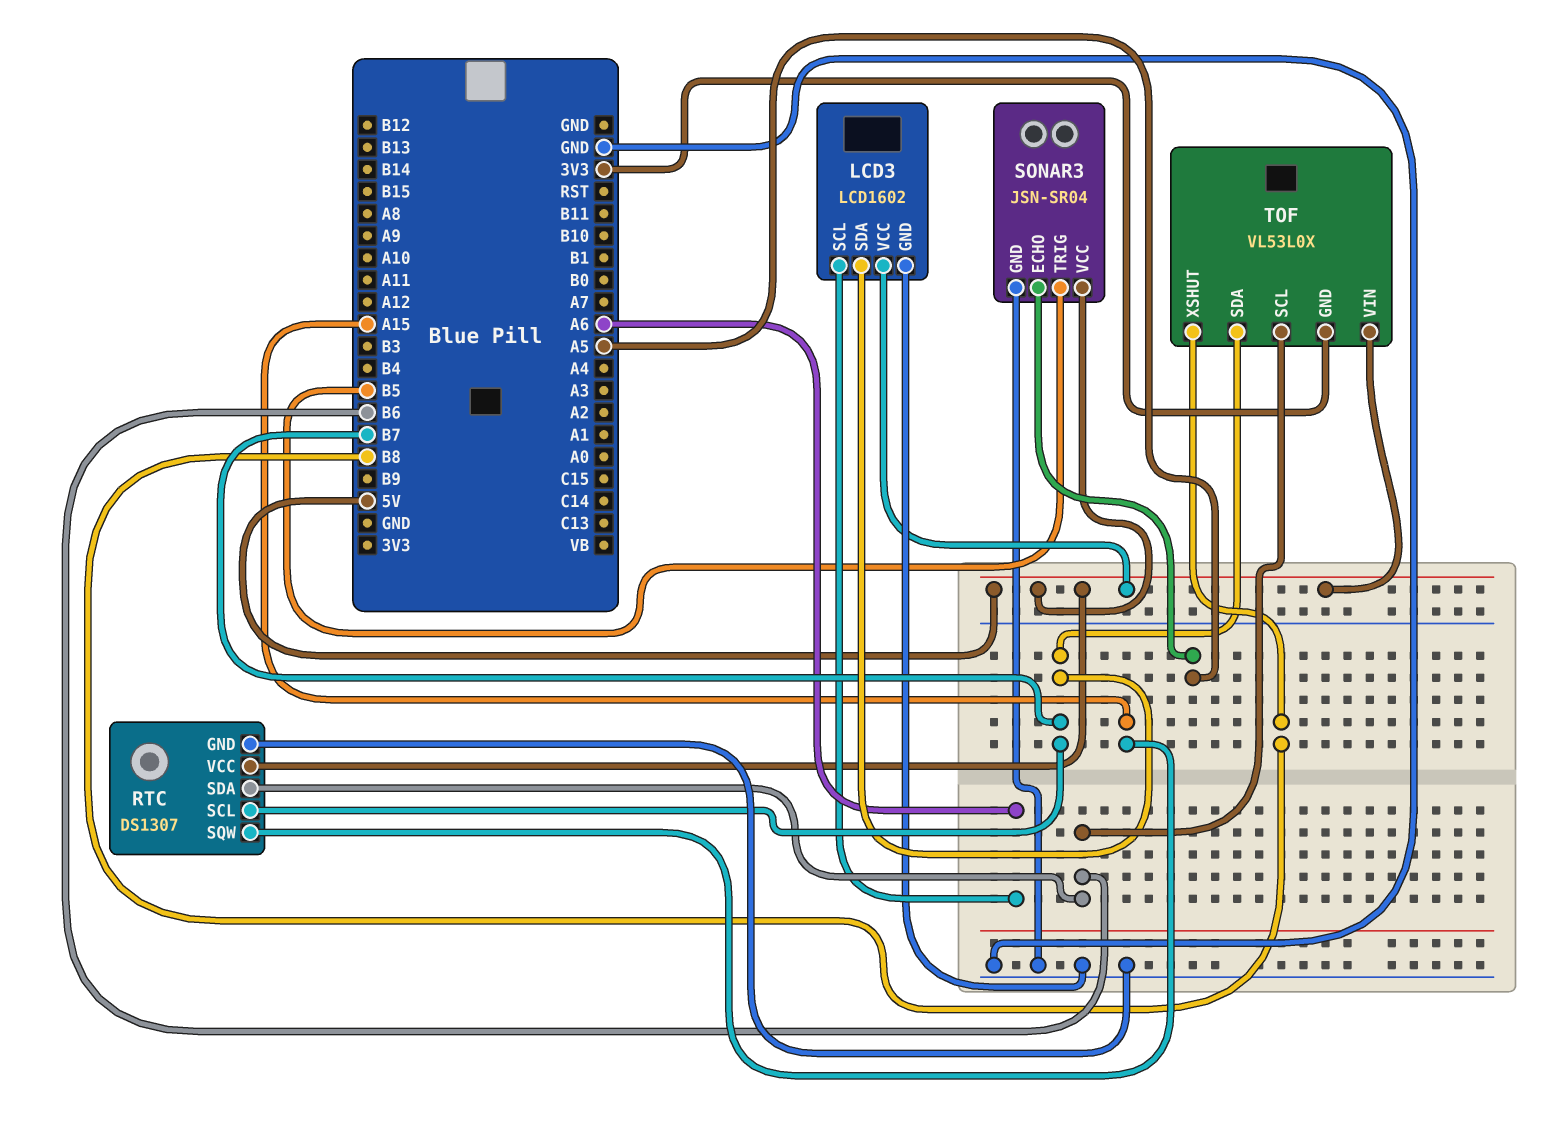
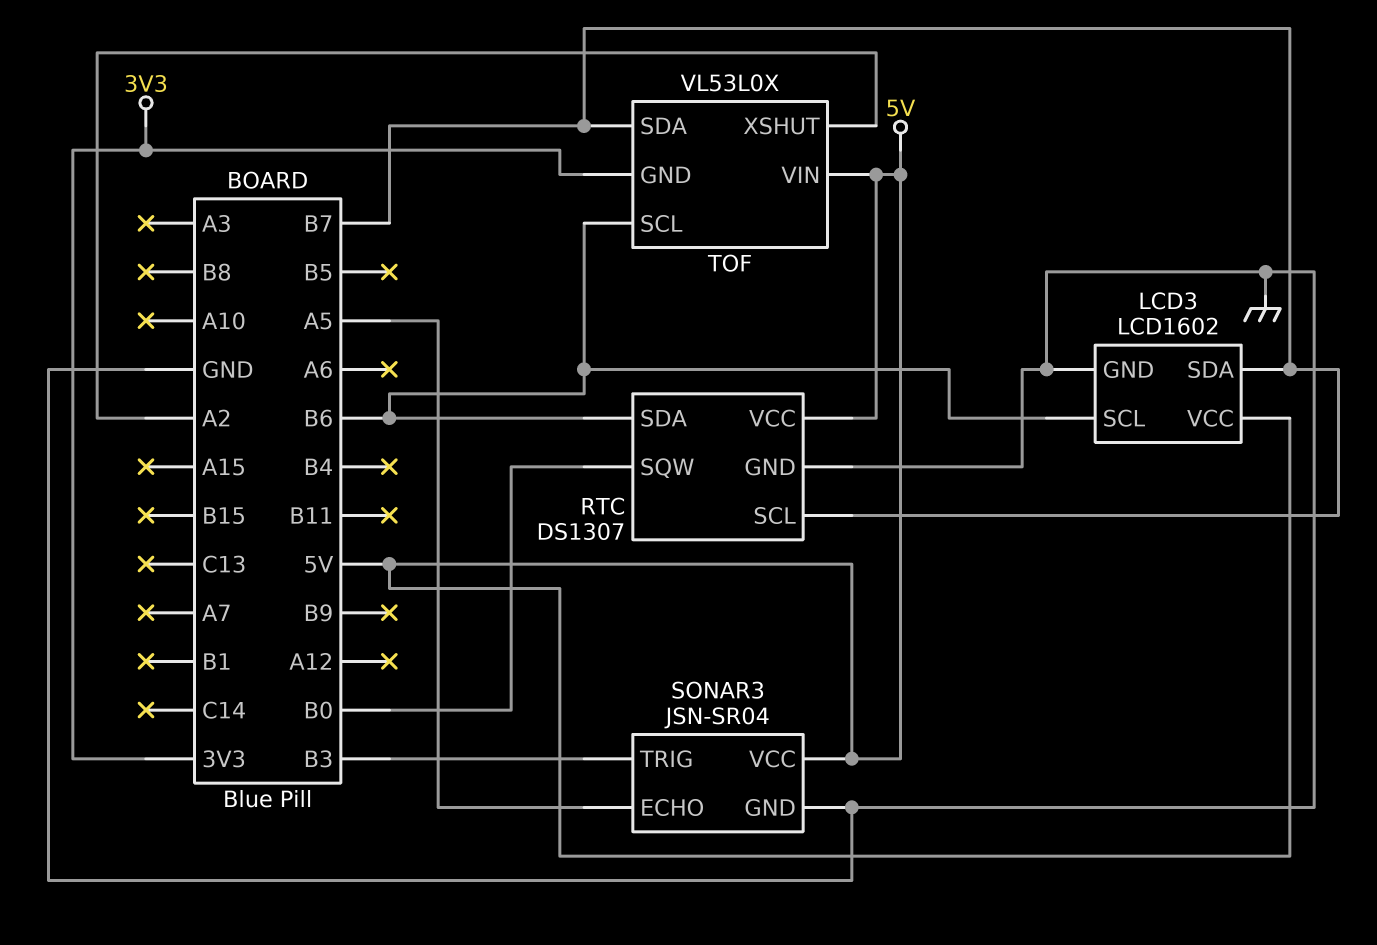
LCD3 pin SCL: A6 -> B6
RTC pin SQW: A15 -> B0
SONAR3 pin TRIG: B5 -> B3
TOF pin XSHUT: B8 -> A2

